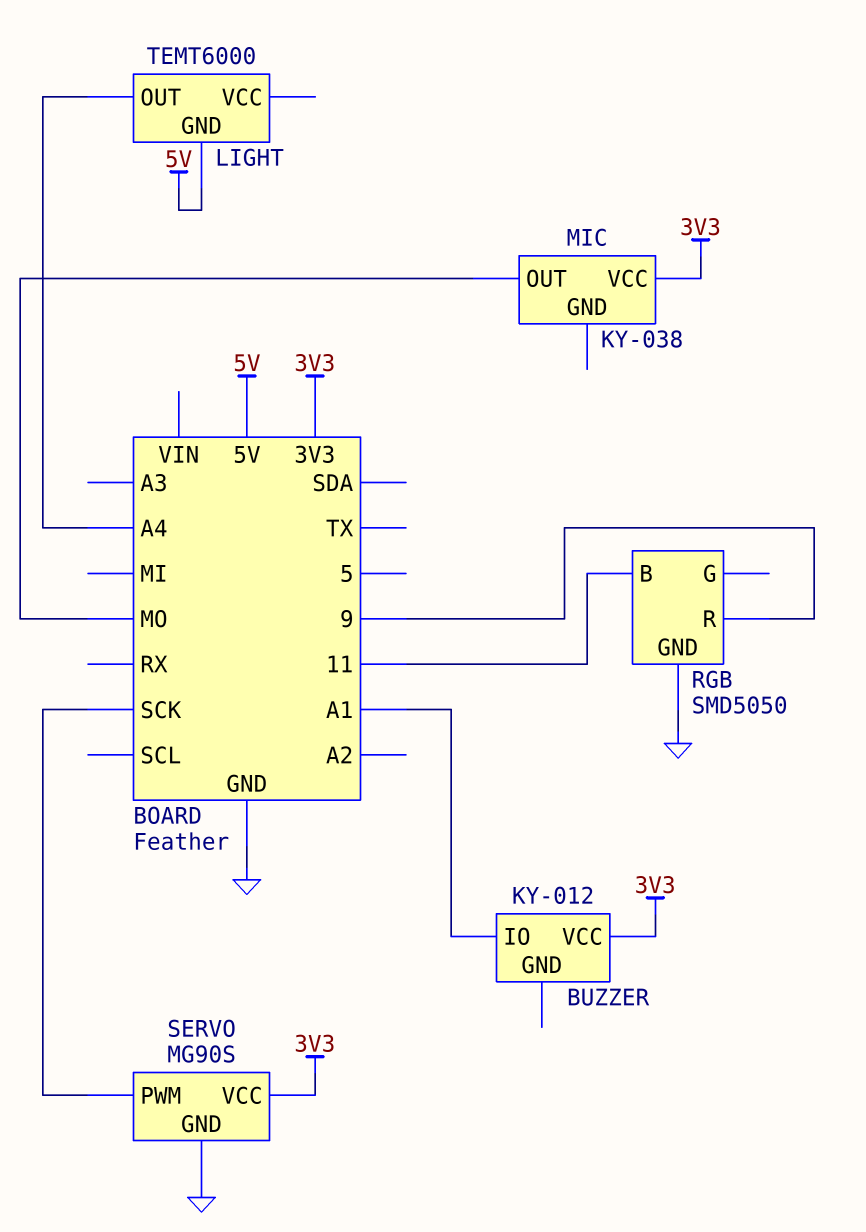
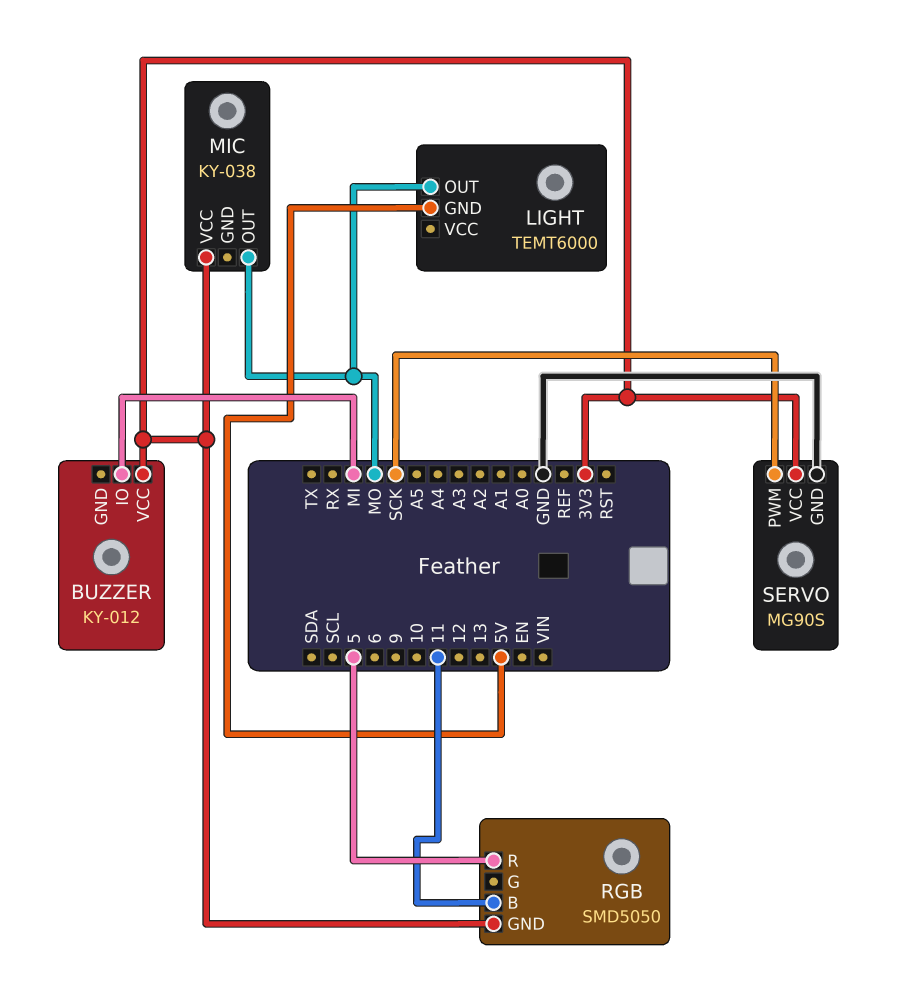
BUZZER pin IO: A1 -> MI
LIGHT pin OUT: A4 -> MO
RGB pin GND: GND -> 3V3
RGB pin R: 9 -> 5

